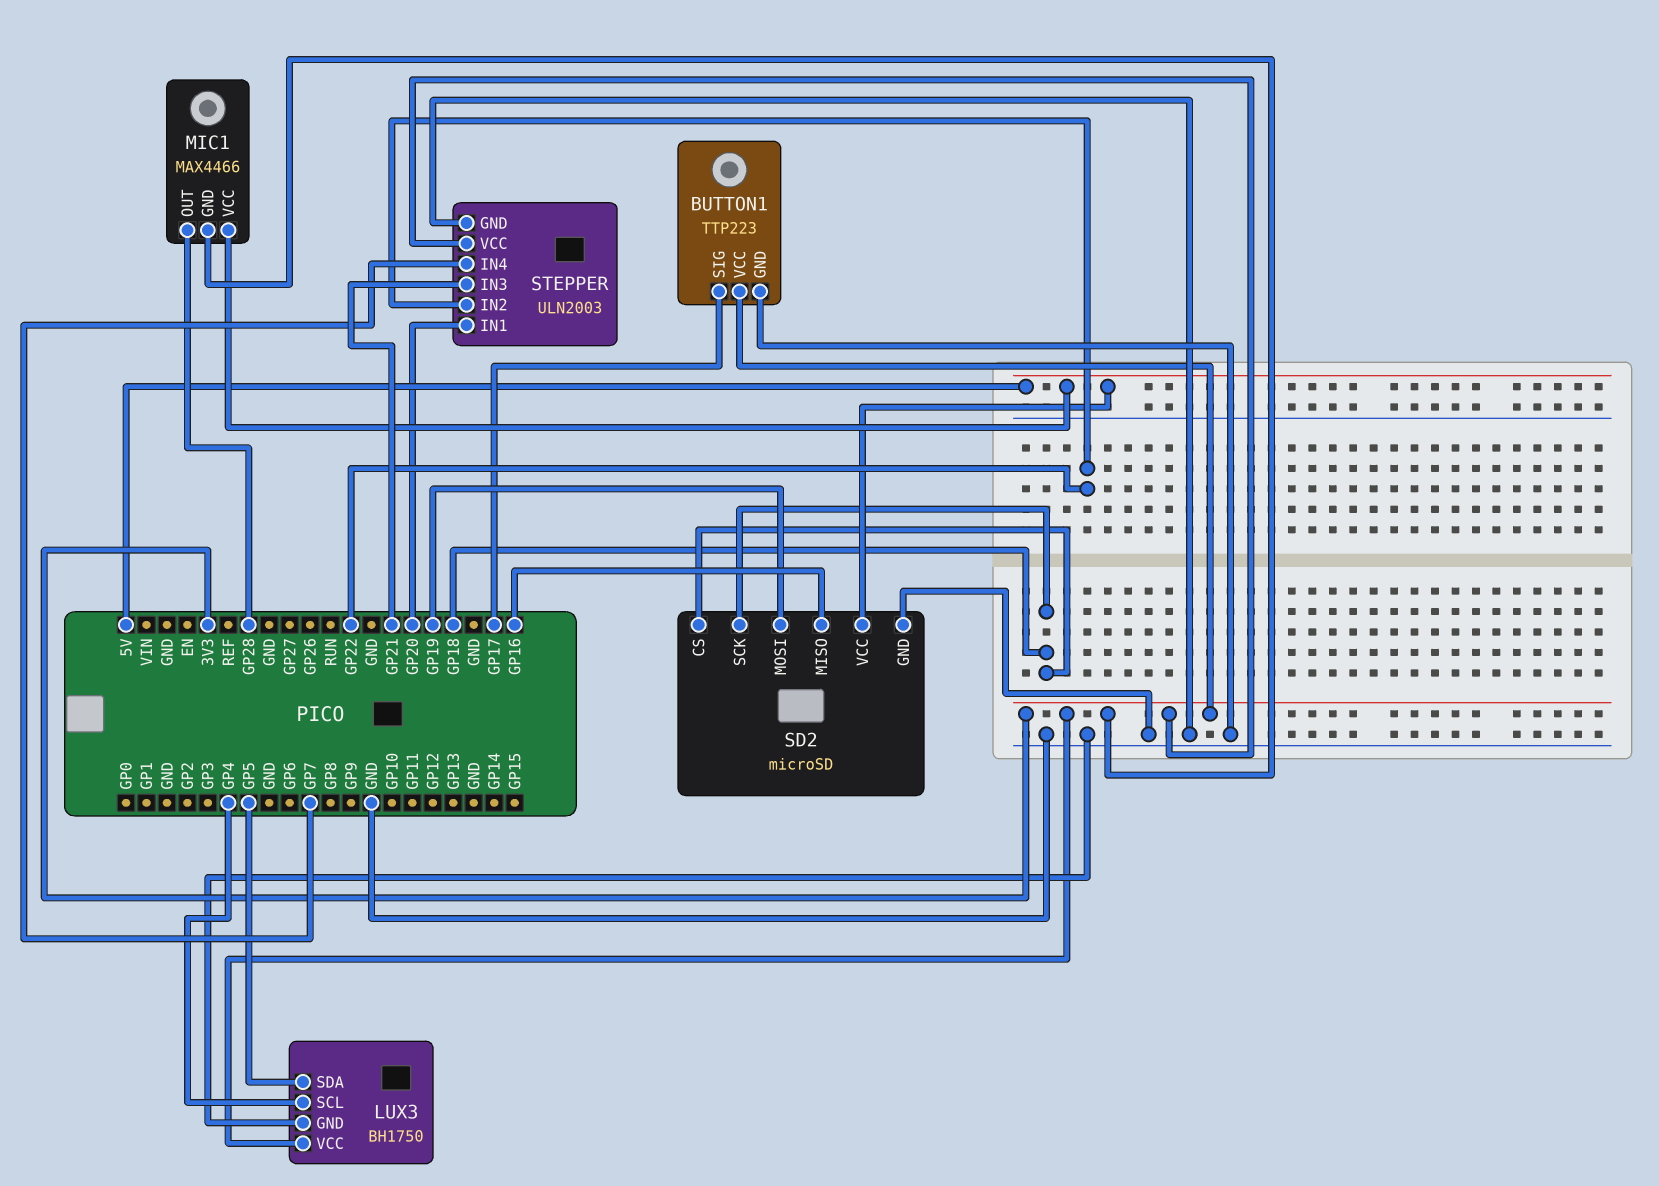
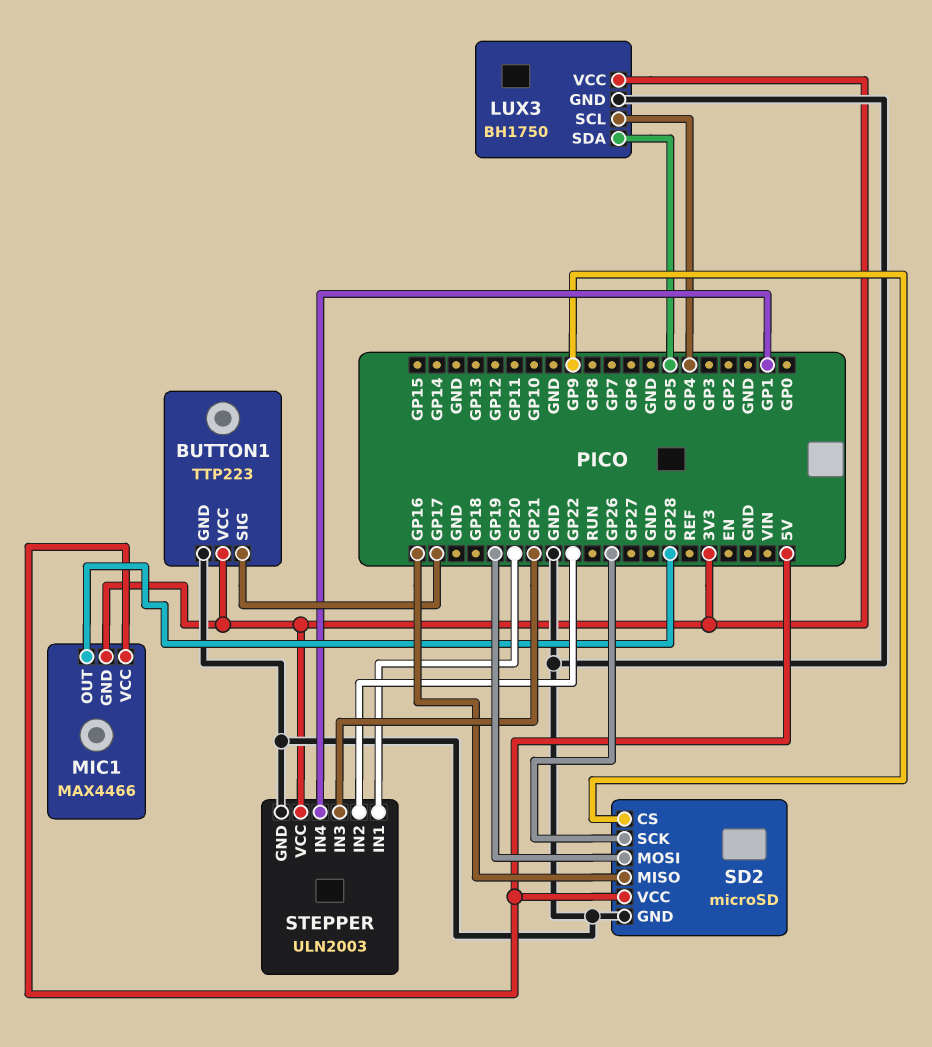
SD2 pin CS: GP18 -> GP9
SD2 pin SCK: GP18 -> GP26
STEPPER pin IN4: GP7 -> GP1

